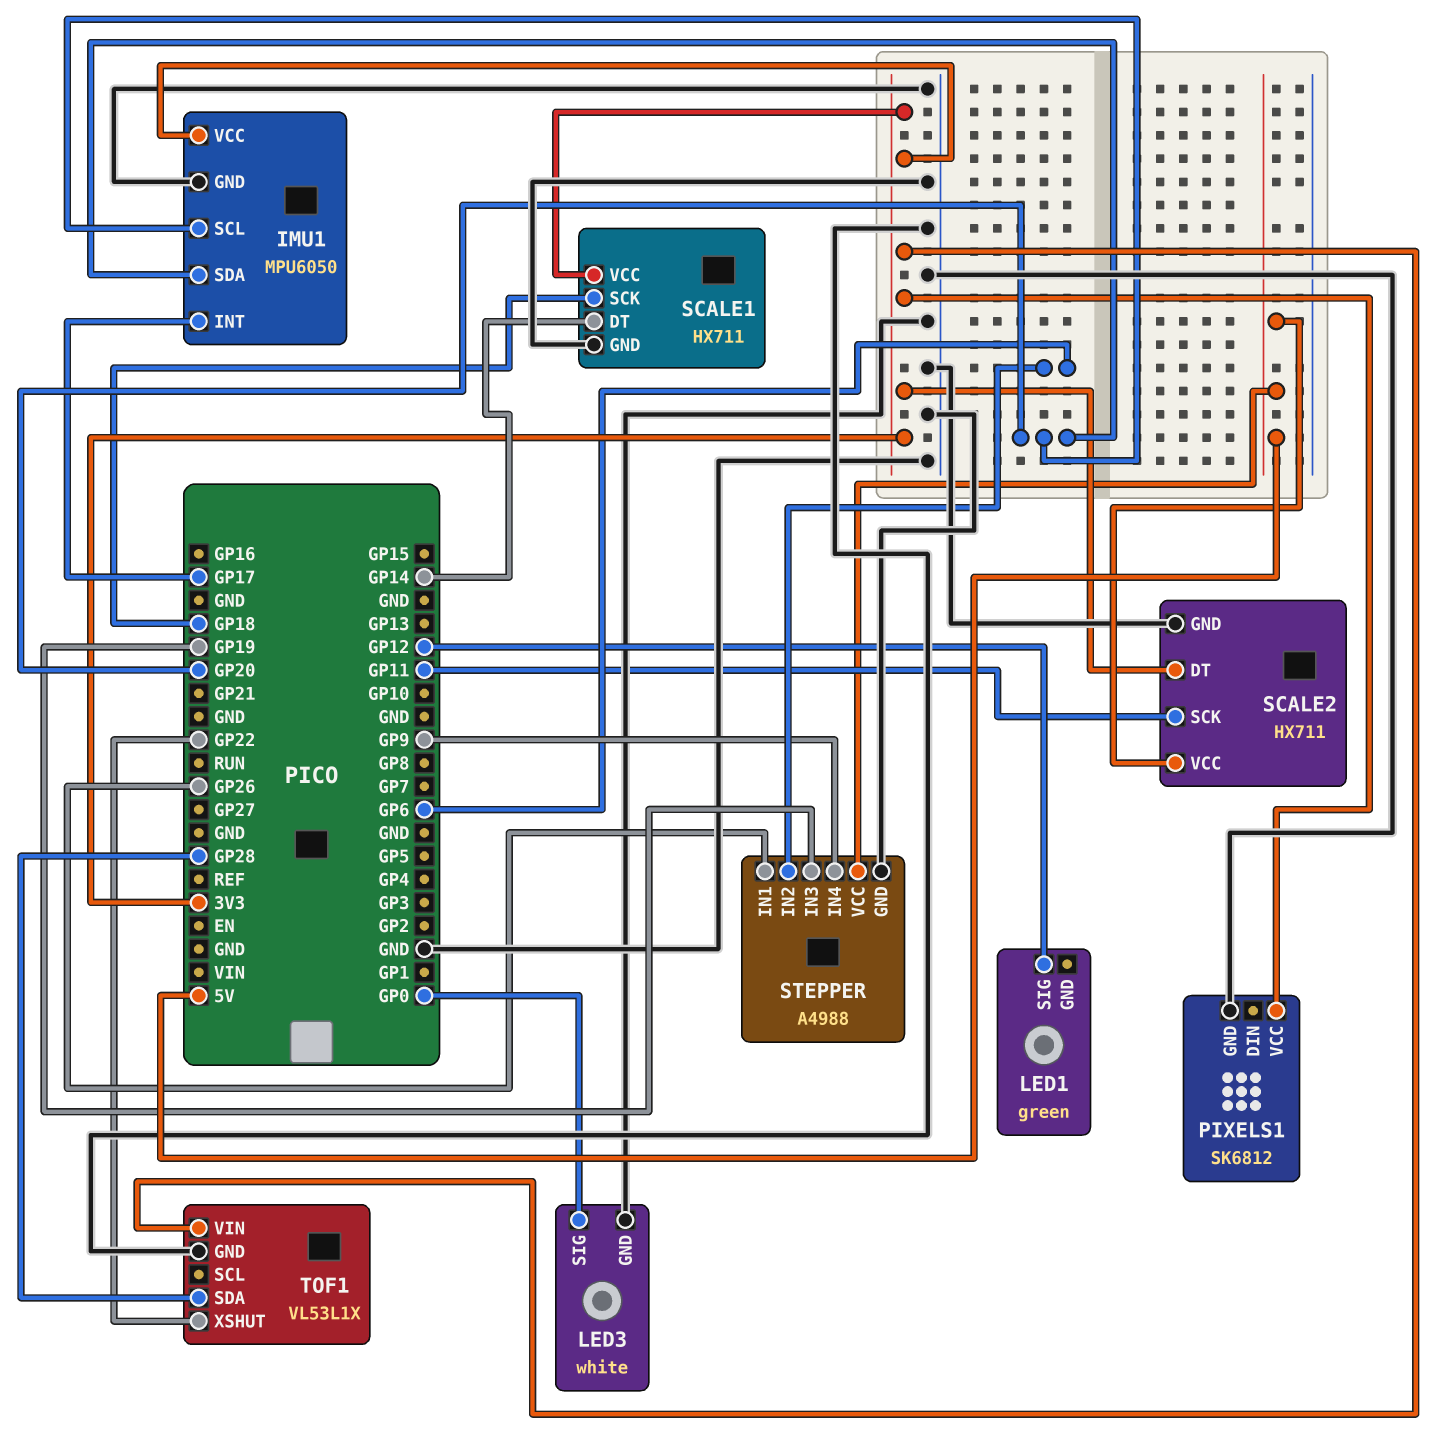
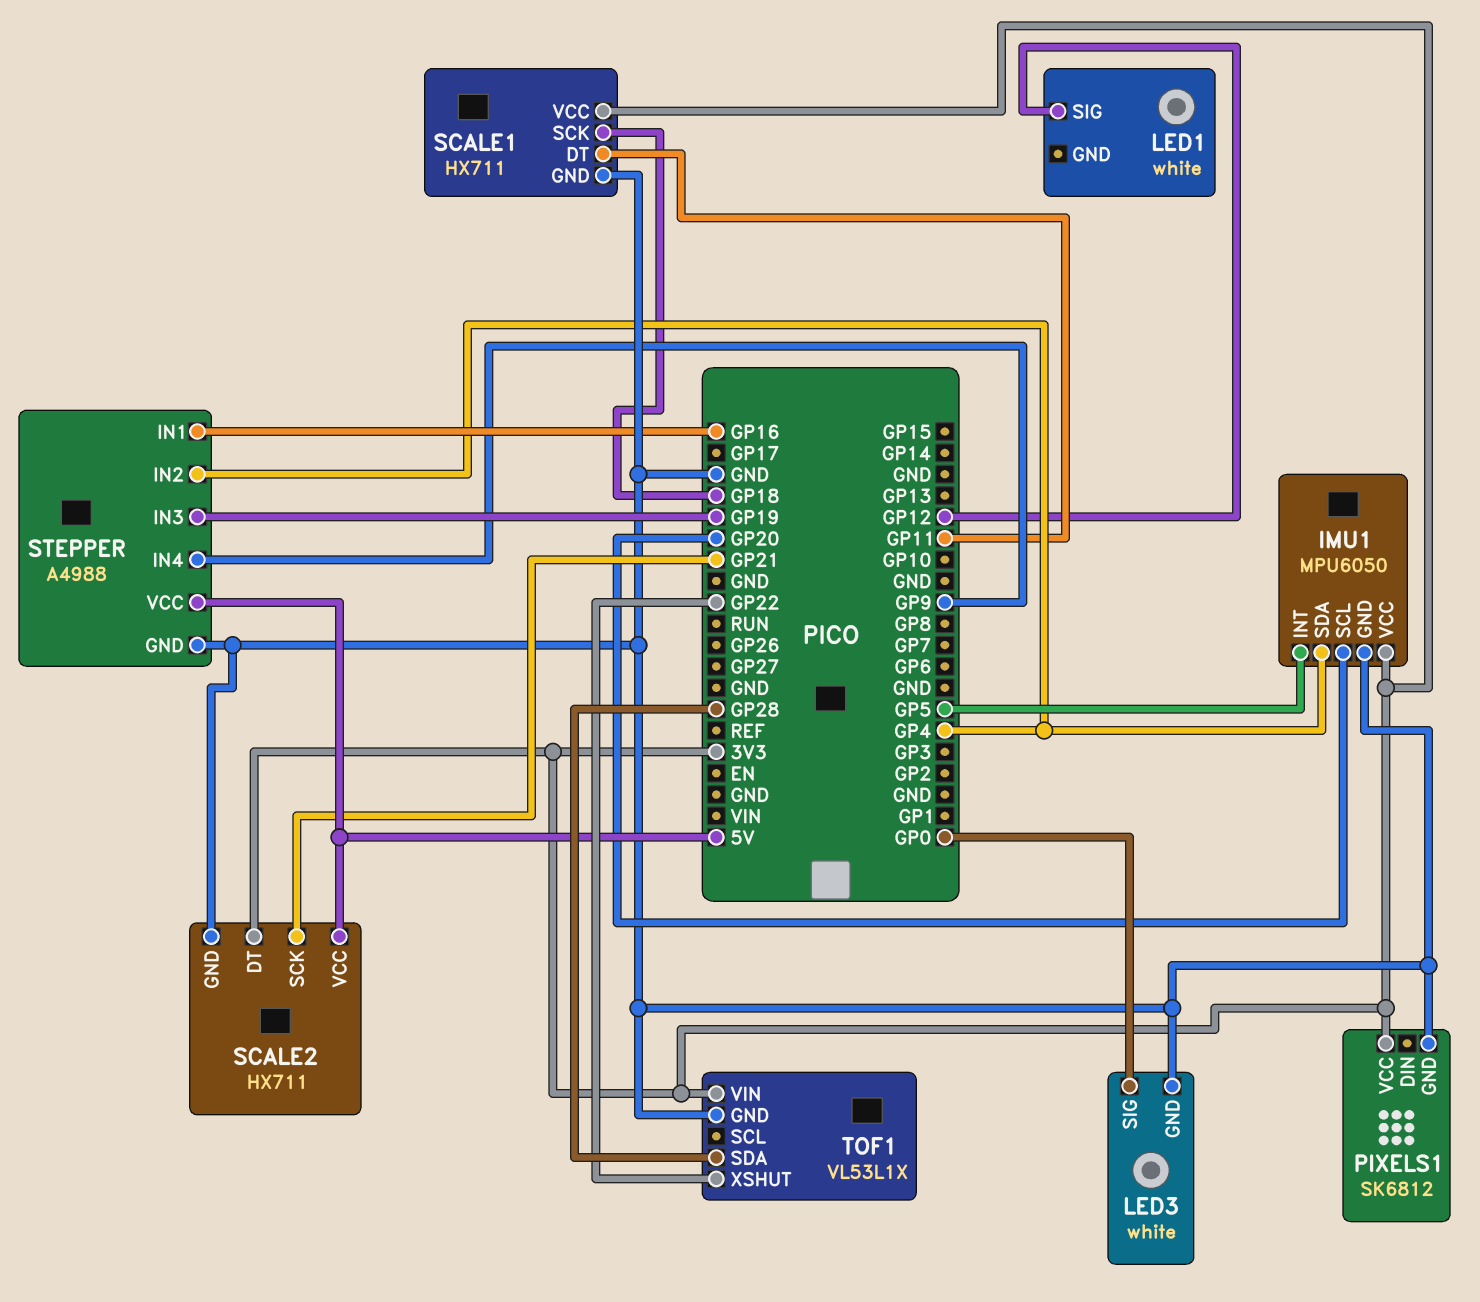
IMU1 pin INT: GP17 -> GP5
IMU1 pin SDA: GP20 -> GP4
LED1: green -> white
SCALE1 pin DT: GP14 -> GP11
SCALE2 pin SCK: GP11 -> GP21
STEPPER pin IN1: GP26 -> GP16
STEPPER pin IN2: GP6 -> GP4

